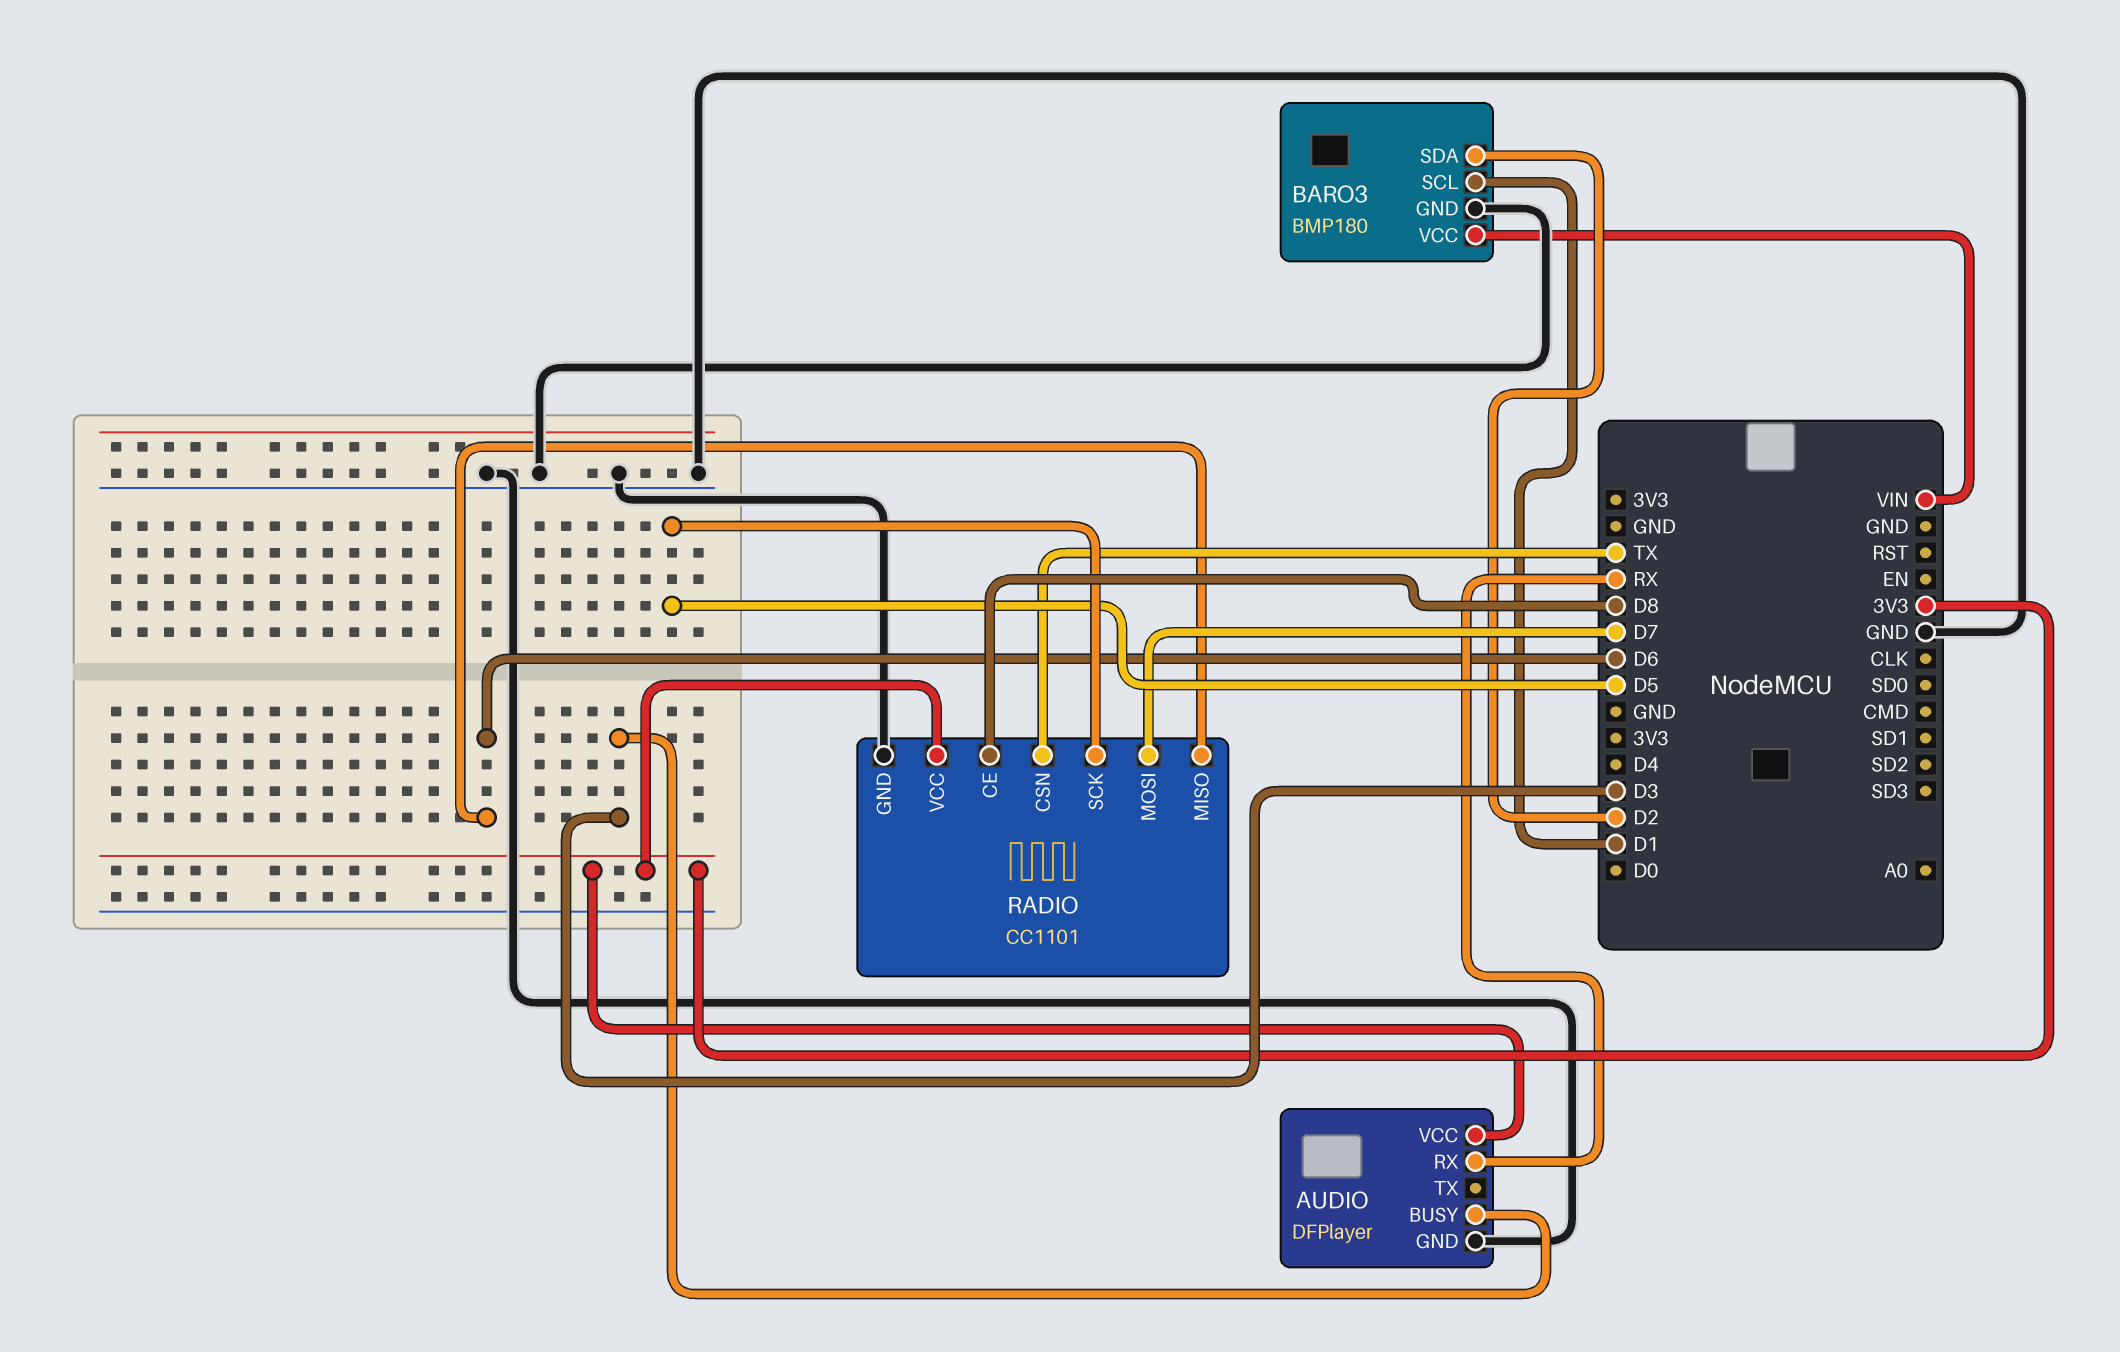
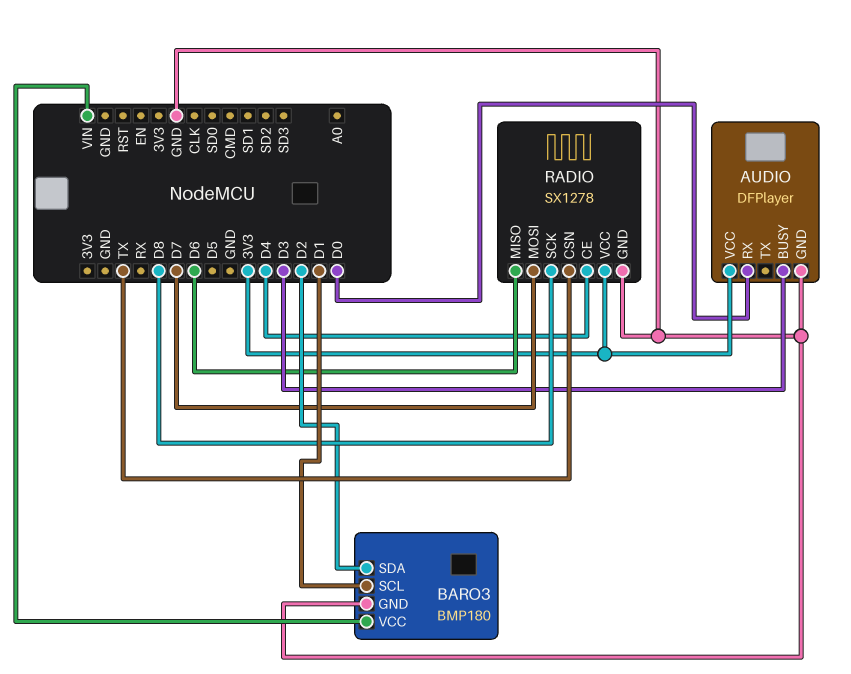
AUDIO pin RX: RX -> D0
RADIO: CC1101 -> SX1278
RADIO pin CE: D8 -> D4
RADIO pin SCK: D5 -> D8

